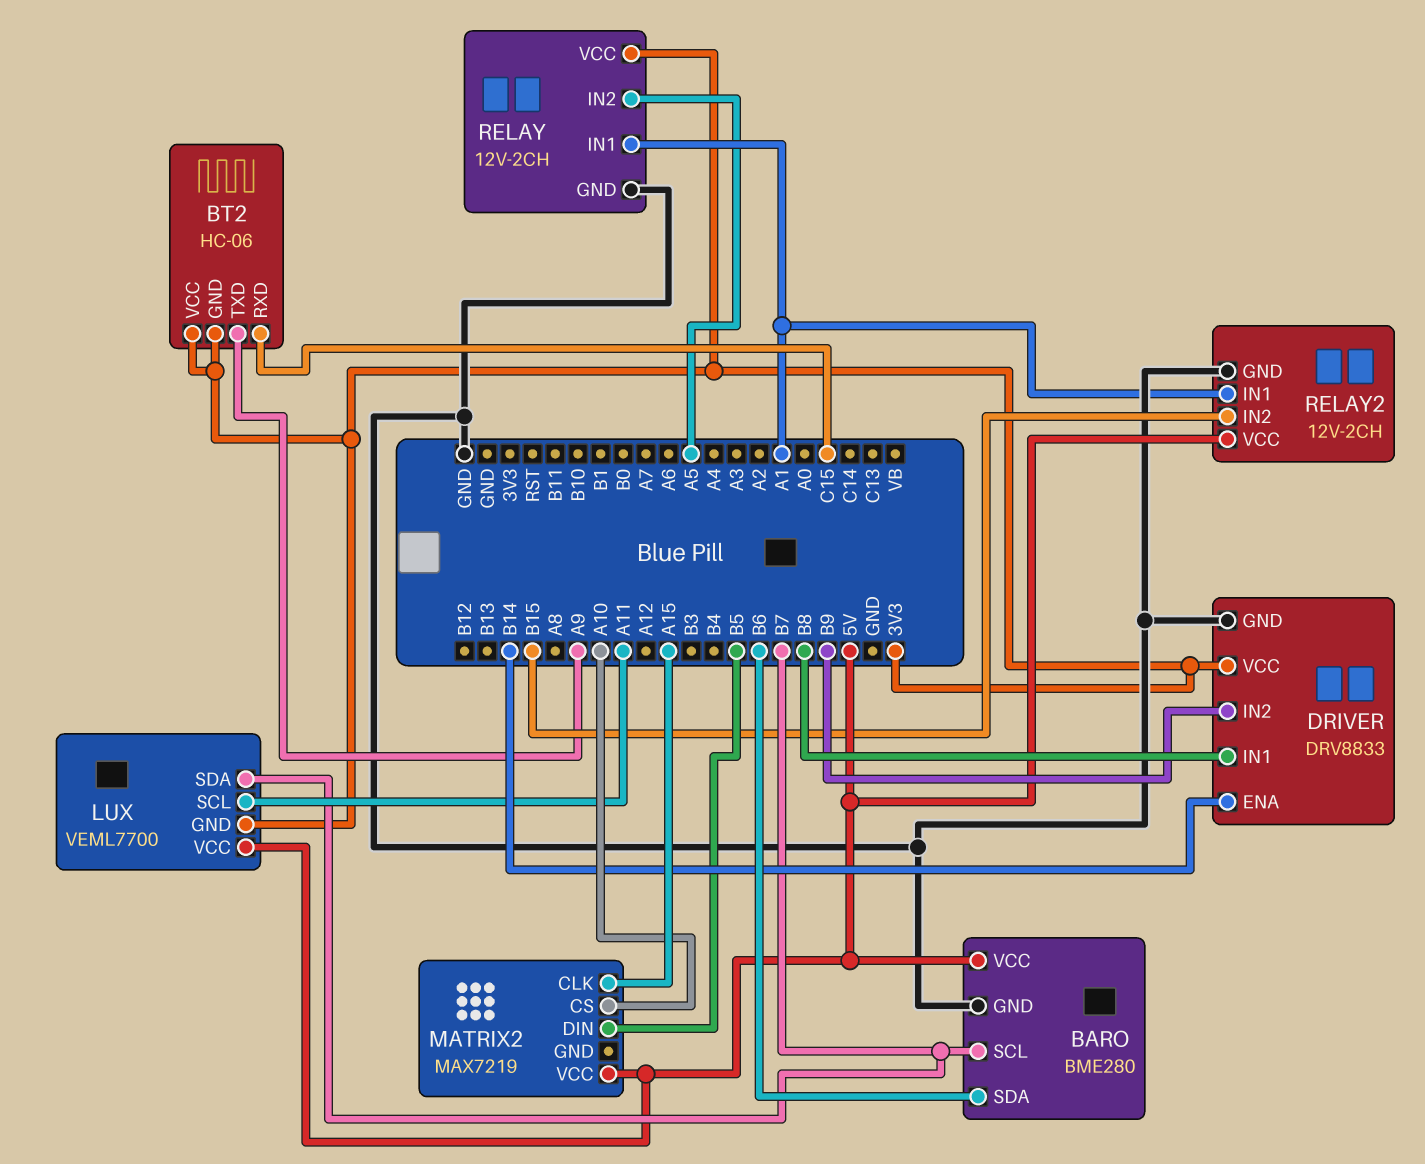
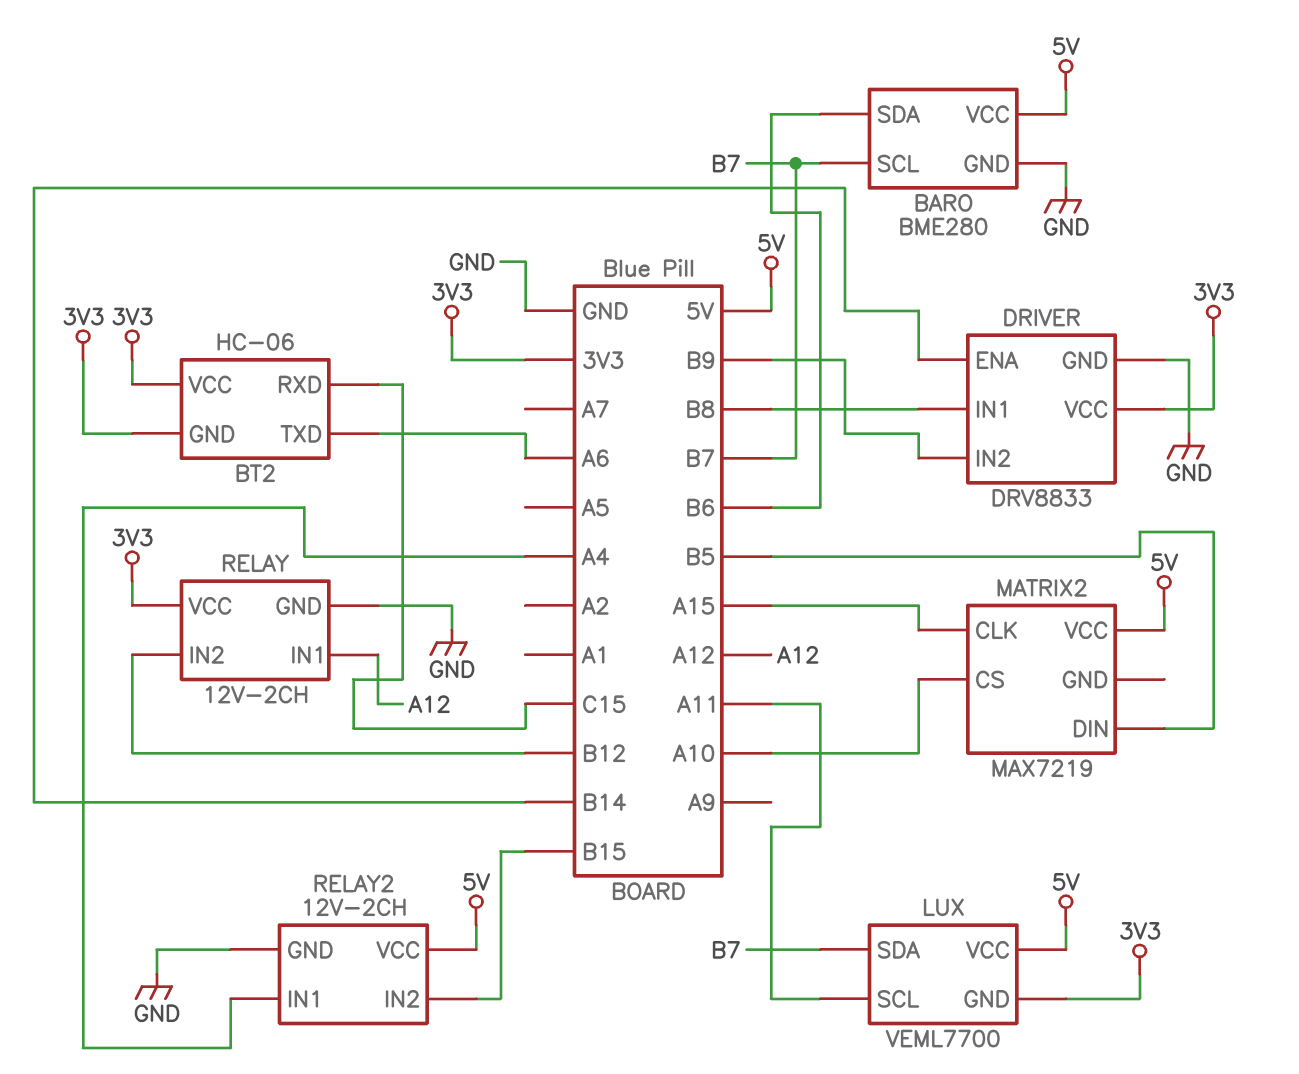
BT2 pin TXD: A9 -> A6
RELAY pin IN1: A1 -> A12
RELAY pin IN2: A5 -> B12
RELAY2 pin IN1: A1 -> A4

